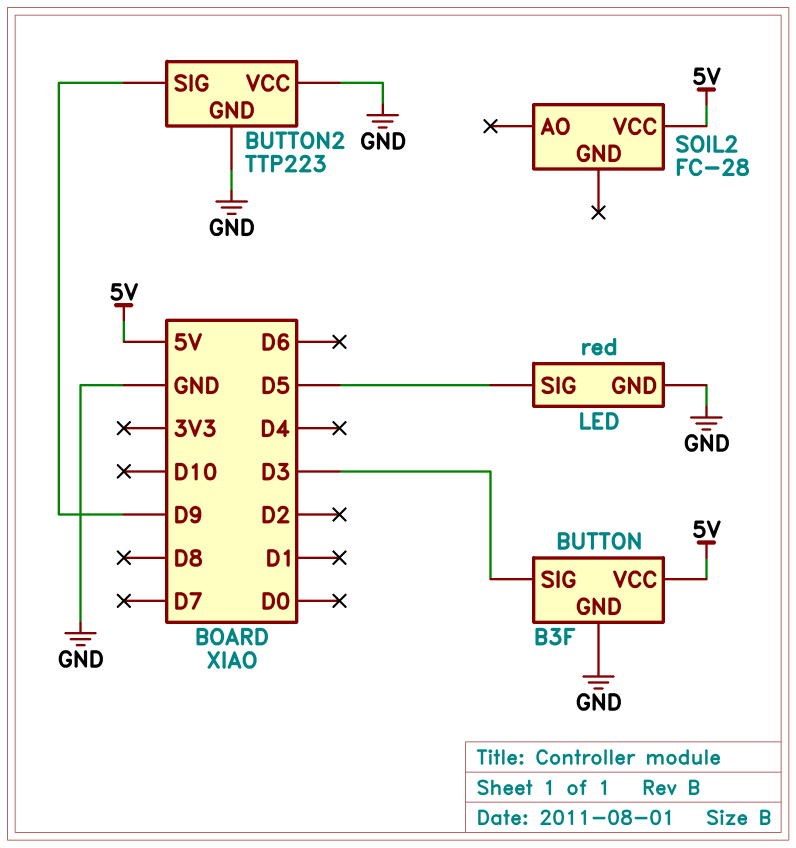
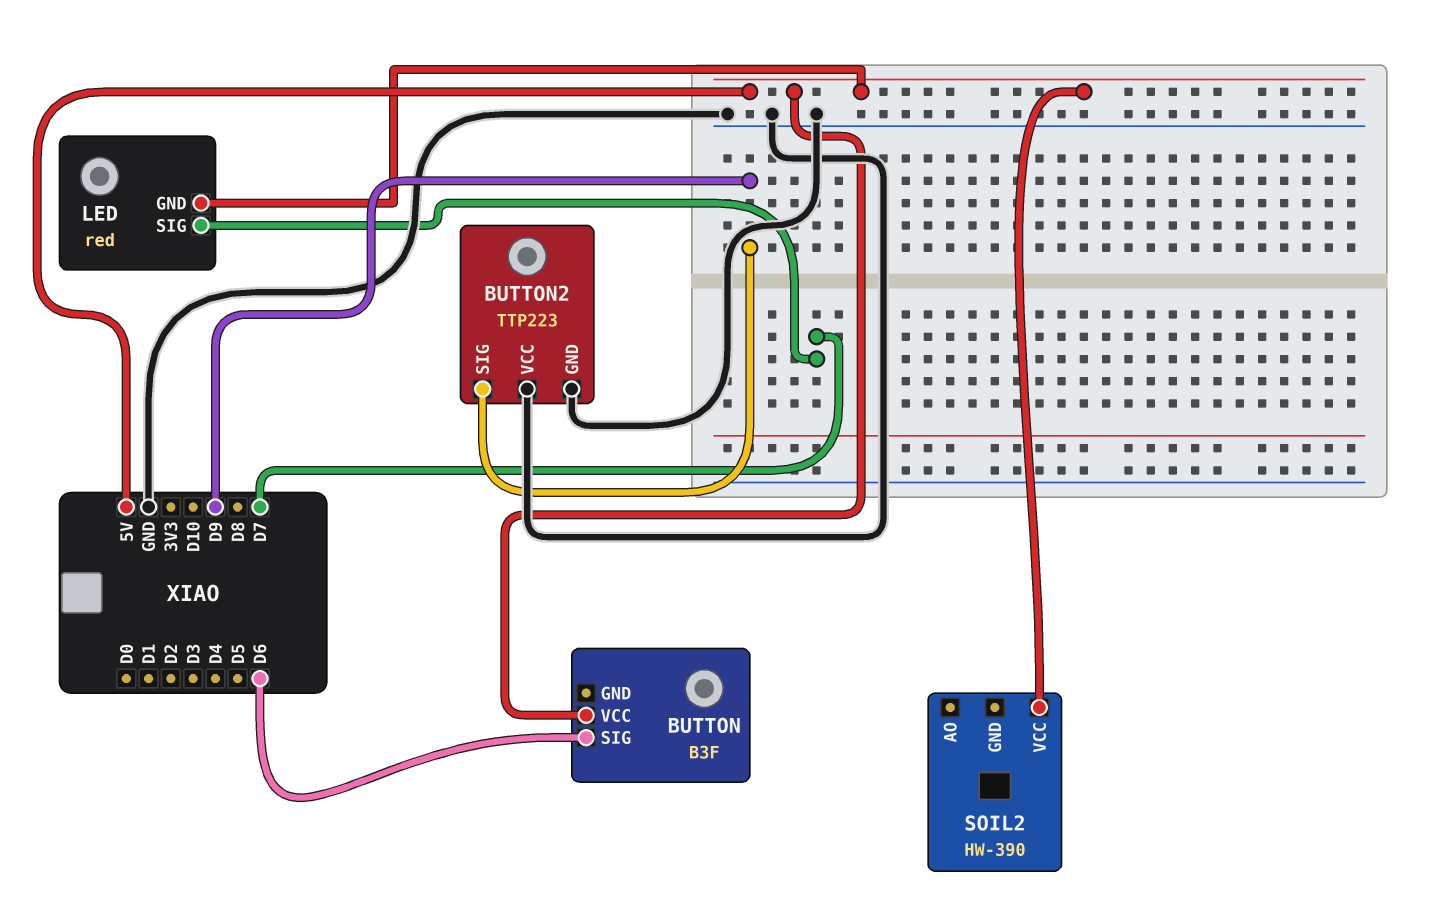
BUTTON pin GND: GND -> none
BUTTON pin SIG: D3 -> D6
LED pin GND: GND -> 5V
LED pin SIG: D5 -> D7
SOIL2: FC-28 -> HW-390

